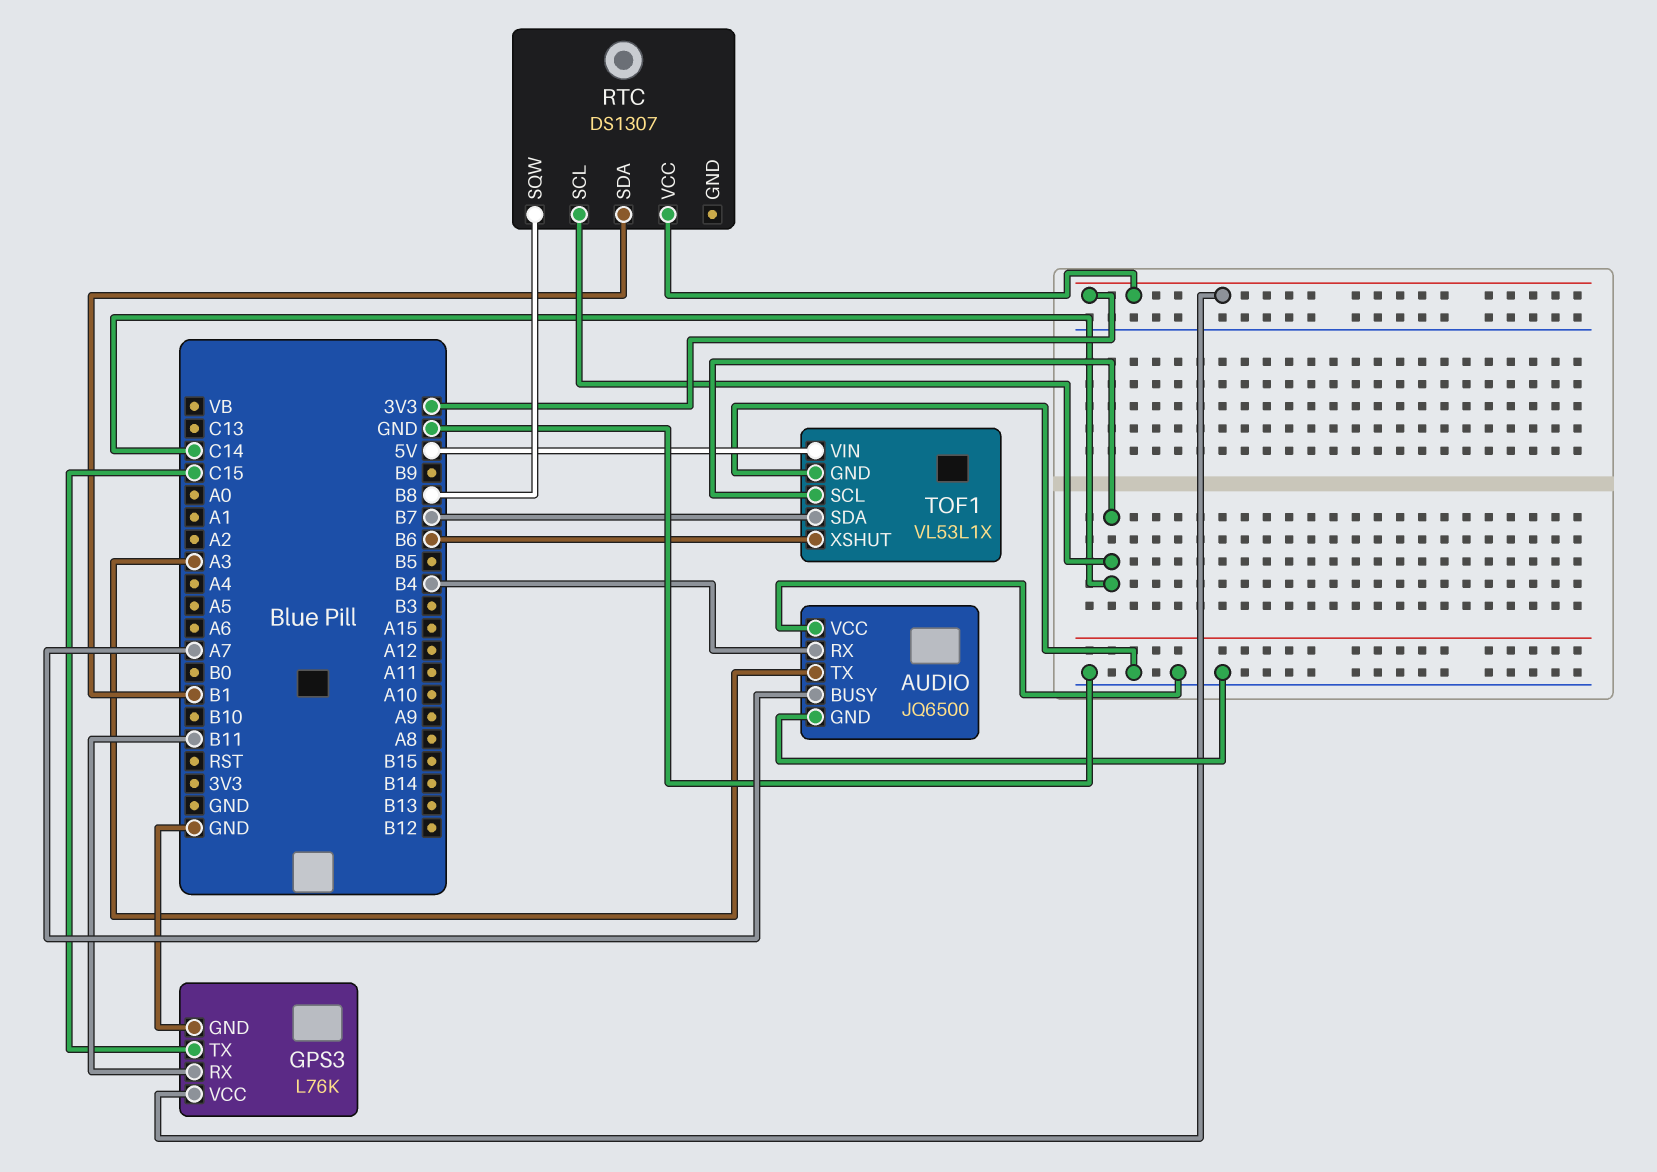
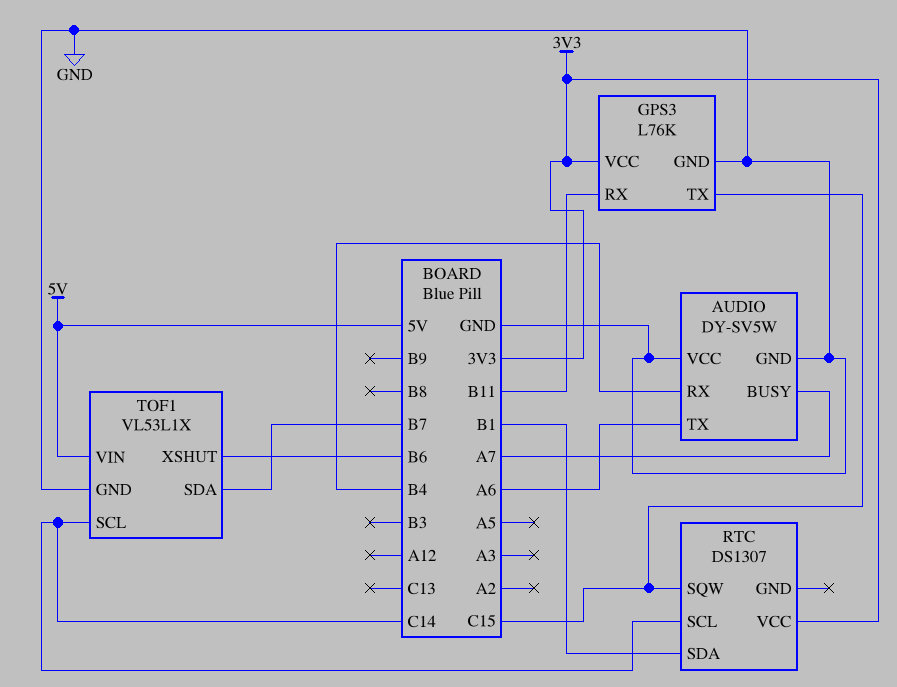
AUDIO: JQ6500 -> DY-SV5W
AUDIO pin TX: A3 -> A6
RTC pin SQW: B8 -> C15

